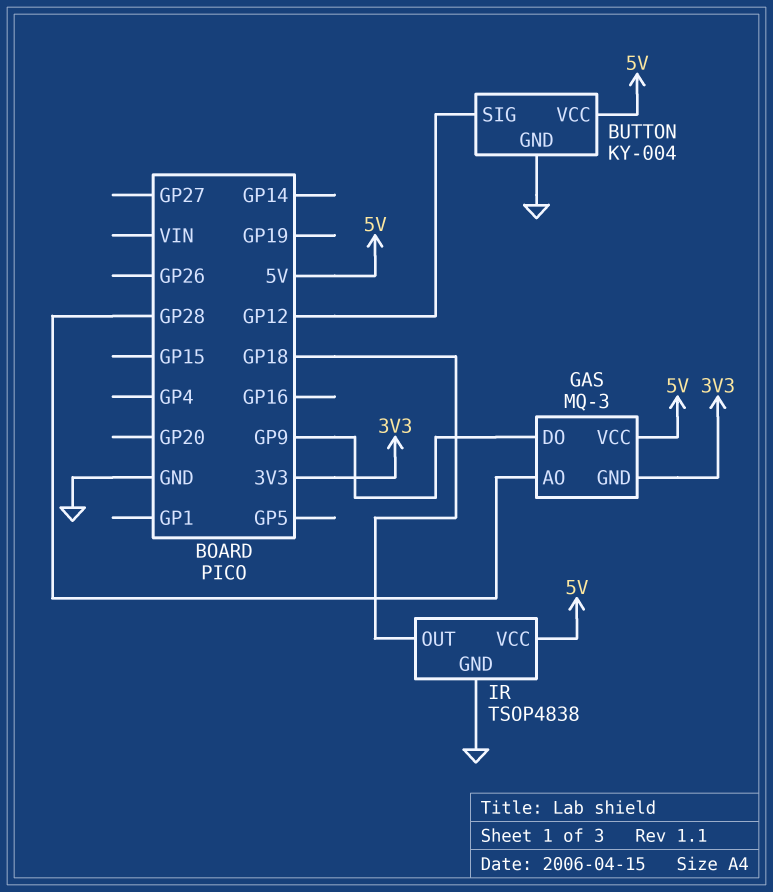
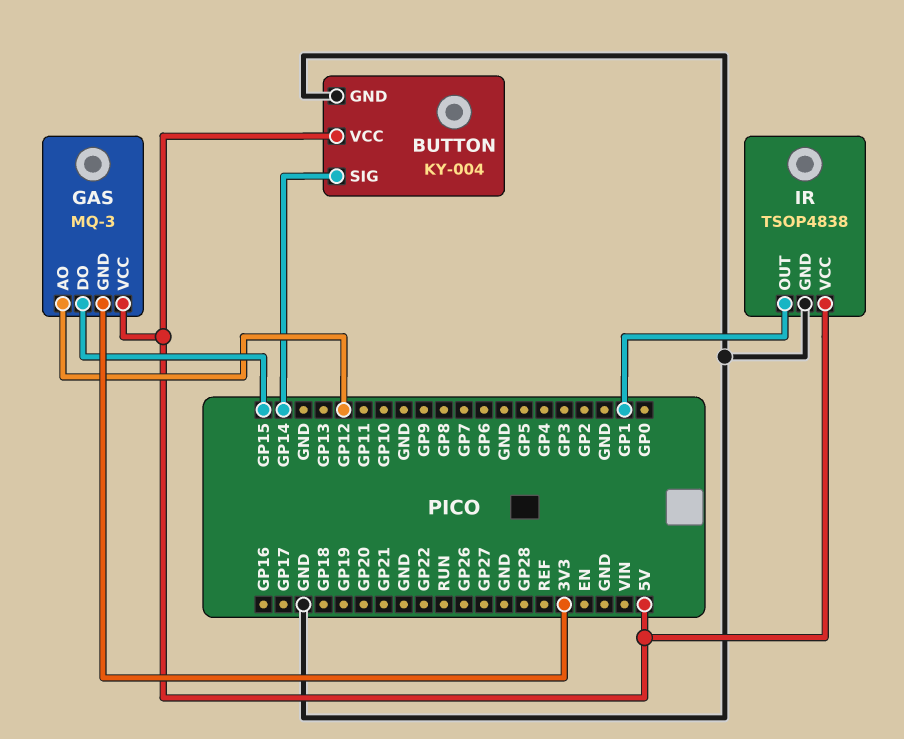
BUTTON pin SIG: GP12 -> GP14
GAS pin AO: GP28 -> GP12
GAS pin DO: GP9 -> GP15
IR pin OUT: GP18 -> GP1

